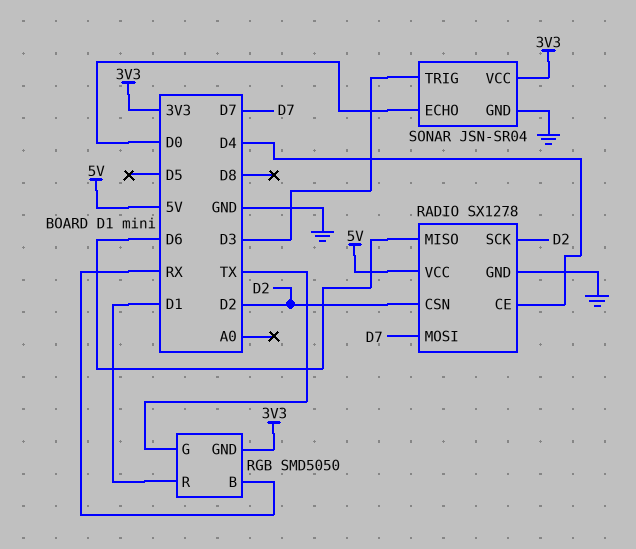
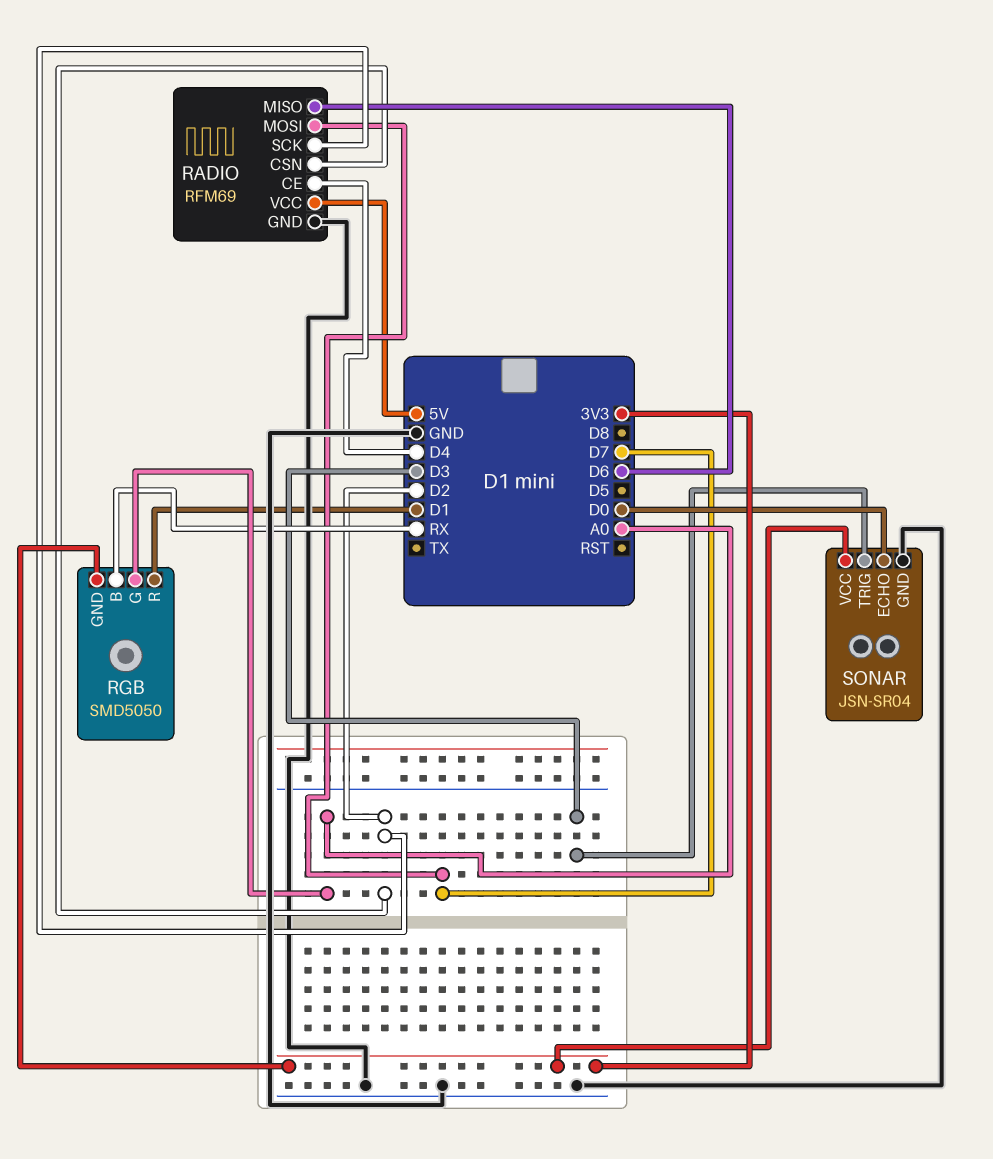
RADIO: SX1278 -> RFM69
RGB pin G: TX -> A0

